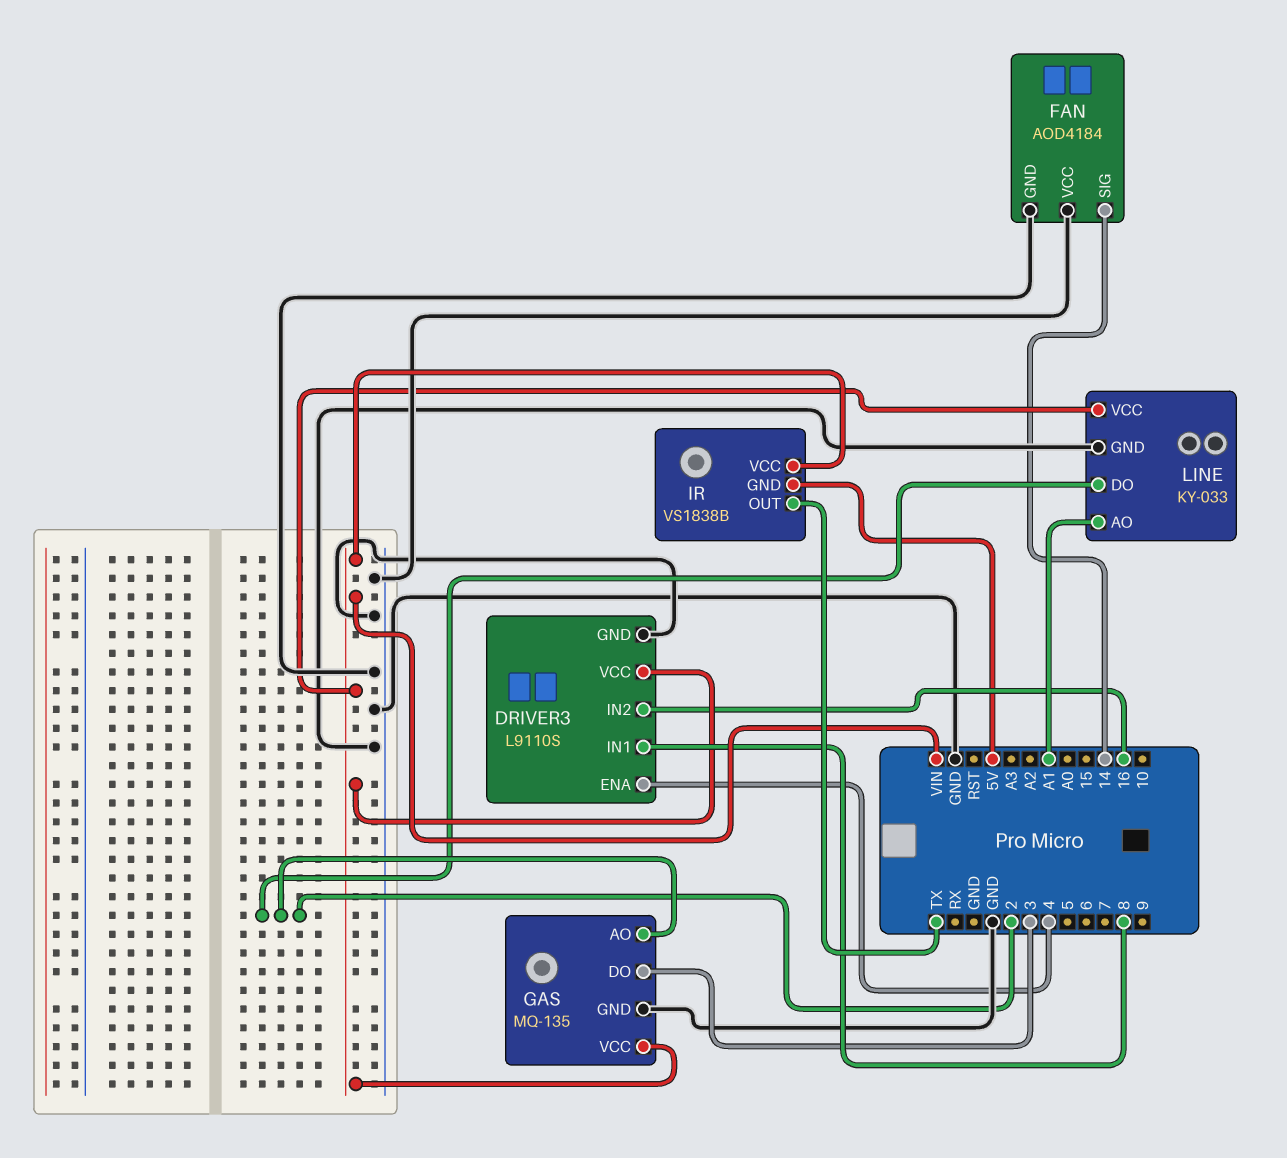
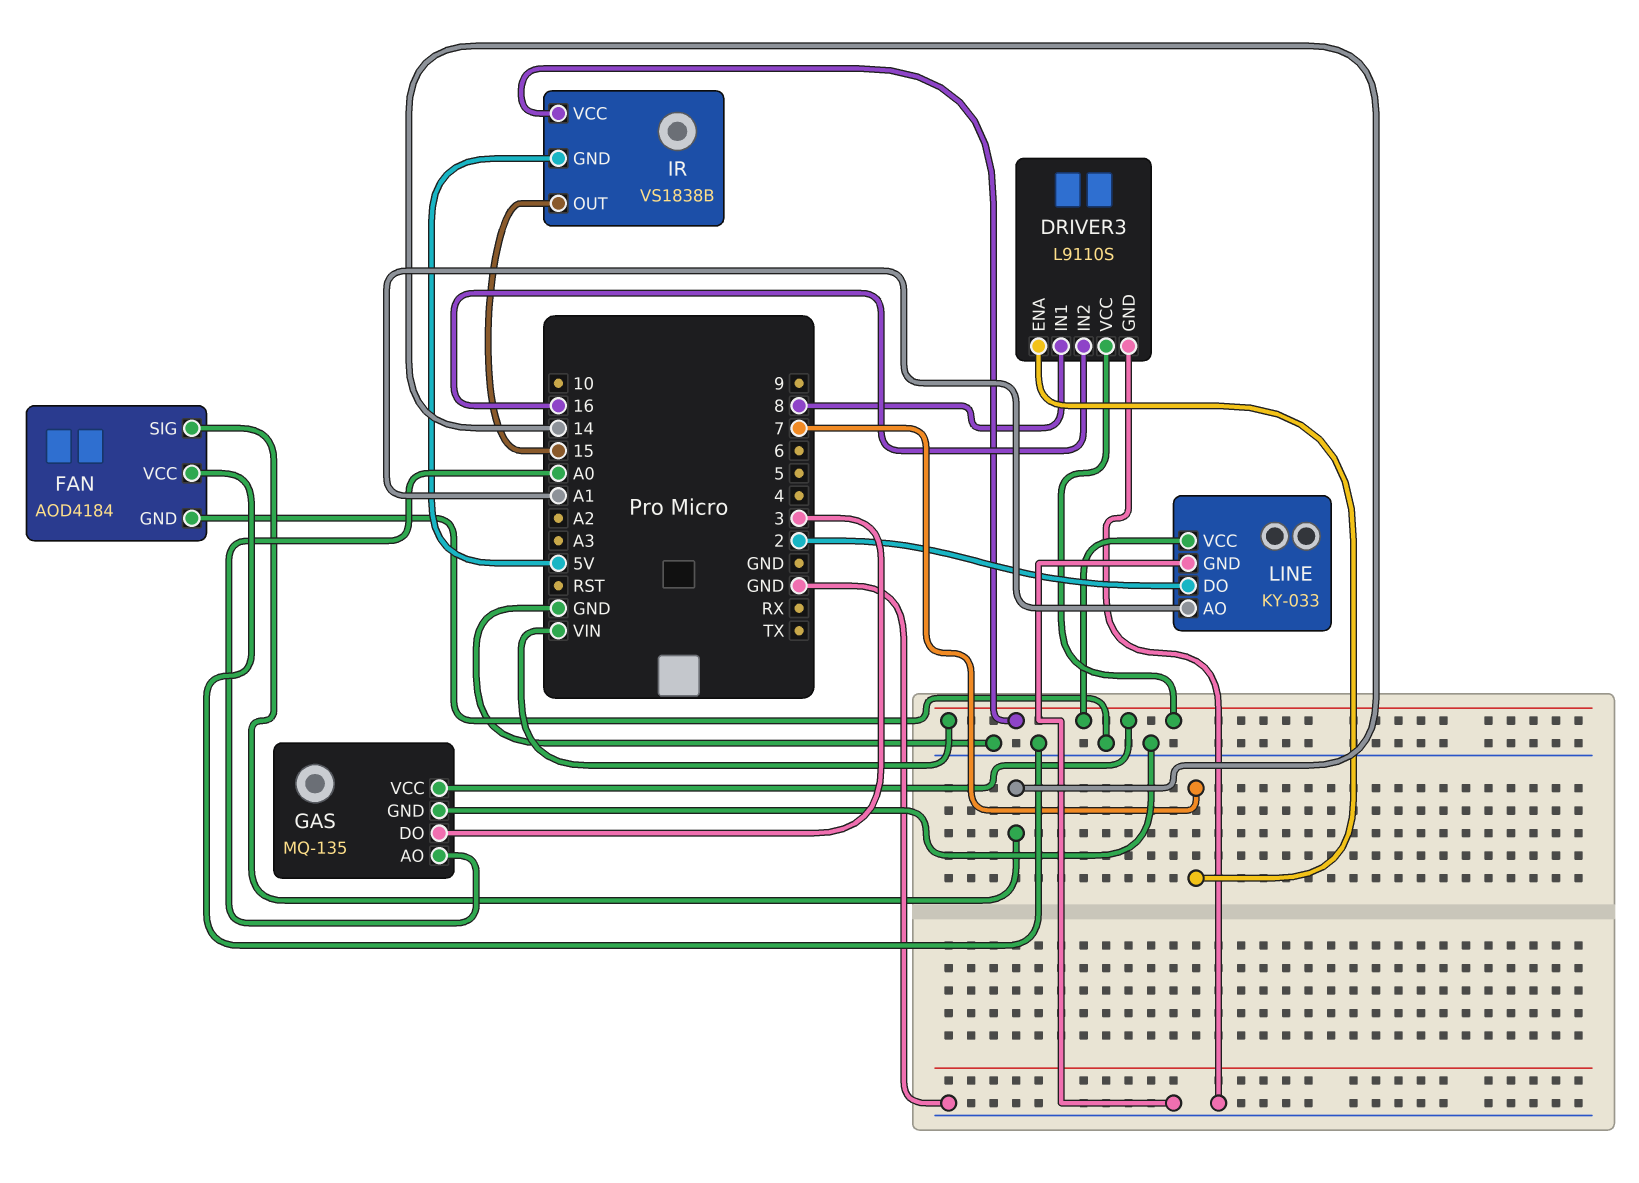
DRIVER3 pin ENA: 4 -> 7
GAS pin AO: 2 -> A0
IR pin OUT: TX -> 15

